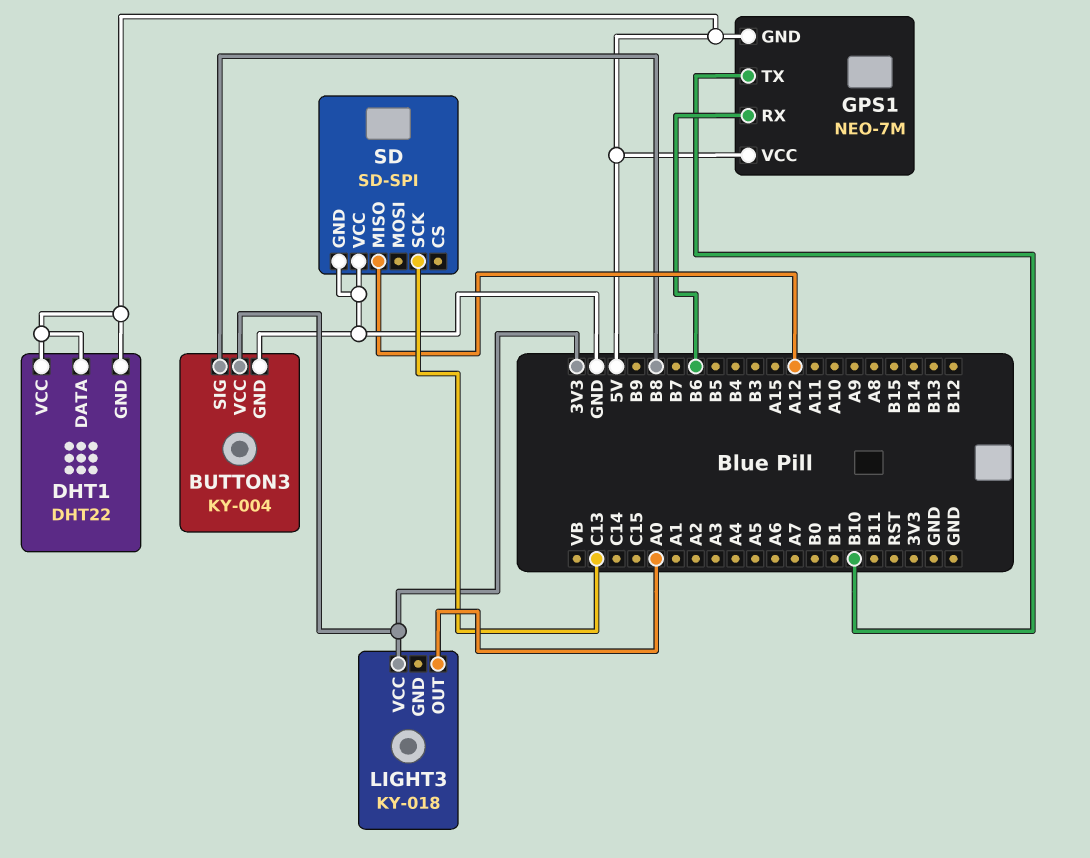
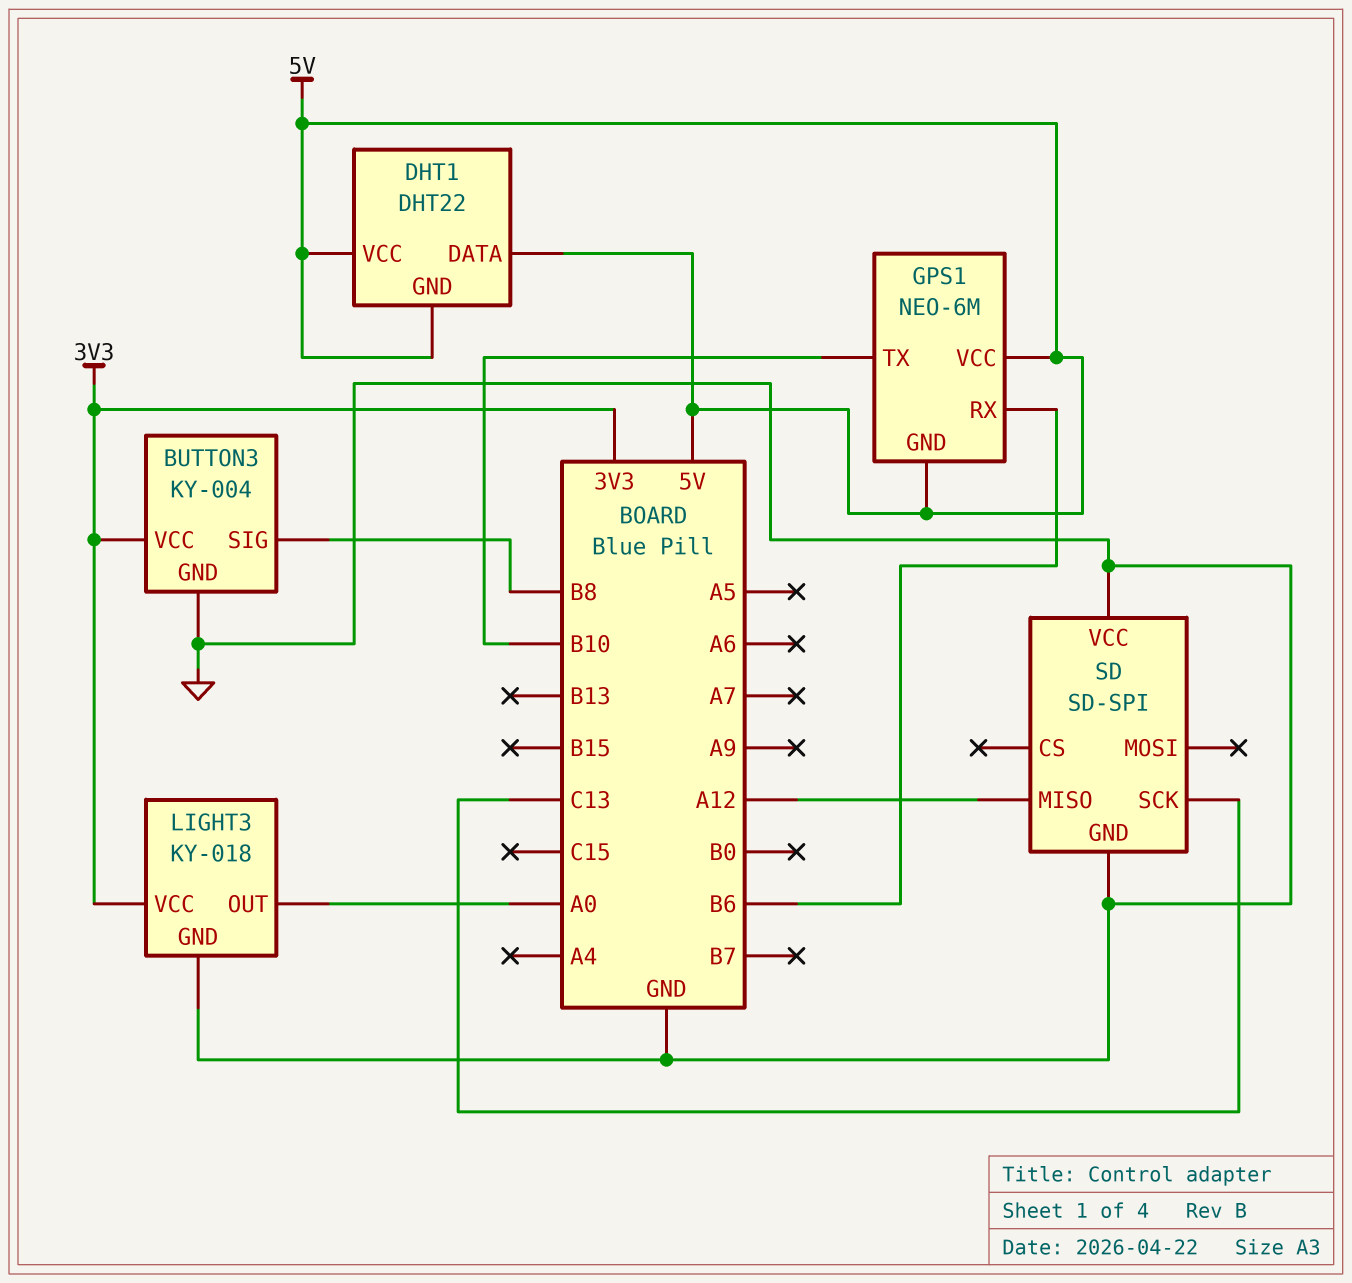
GPS1: NEO-7M -> NEO-6M
LIGHT3 pin GND: none -> GND

